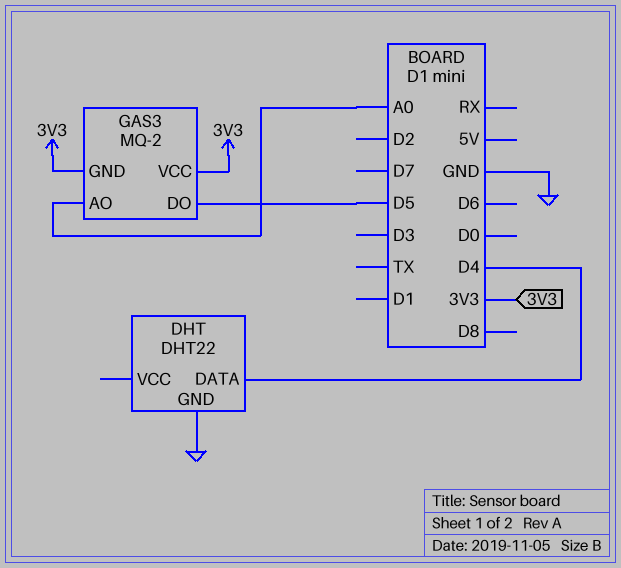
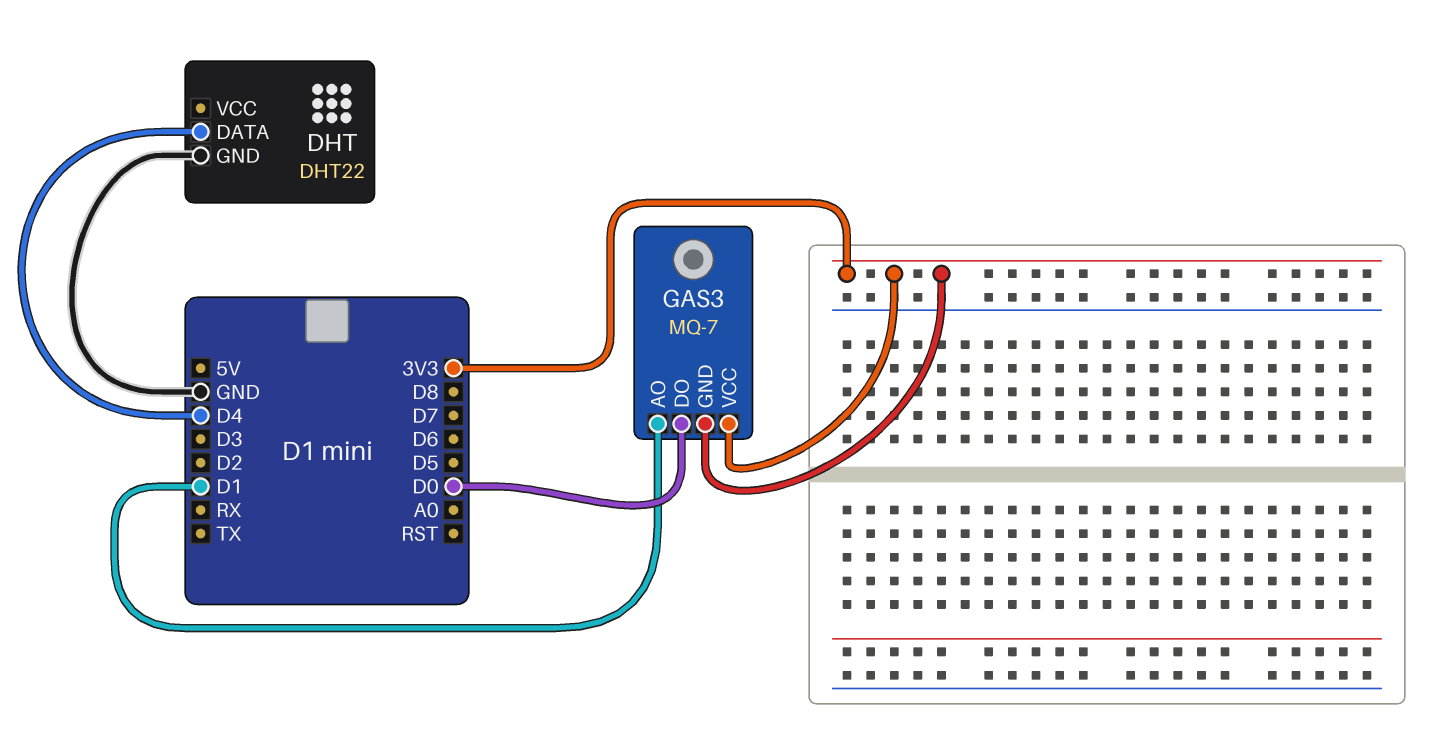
GAS3: MQ-2 -> MQ-7
GAS3 pin AO: A0 -> D1
GAS3 pin DO: D5 -> D0

